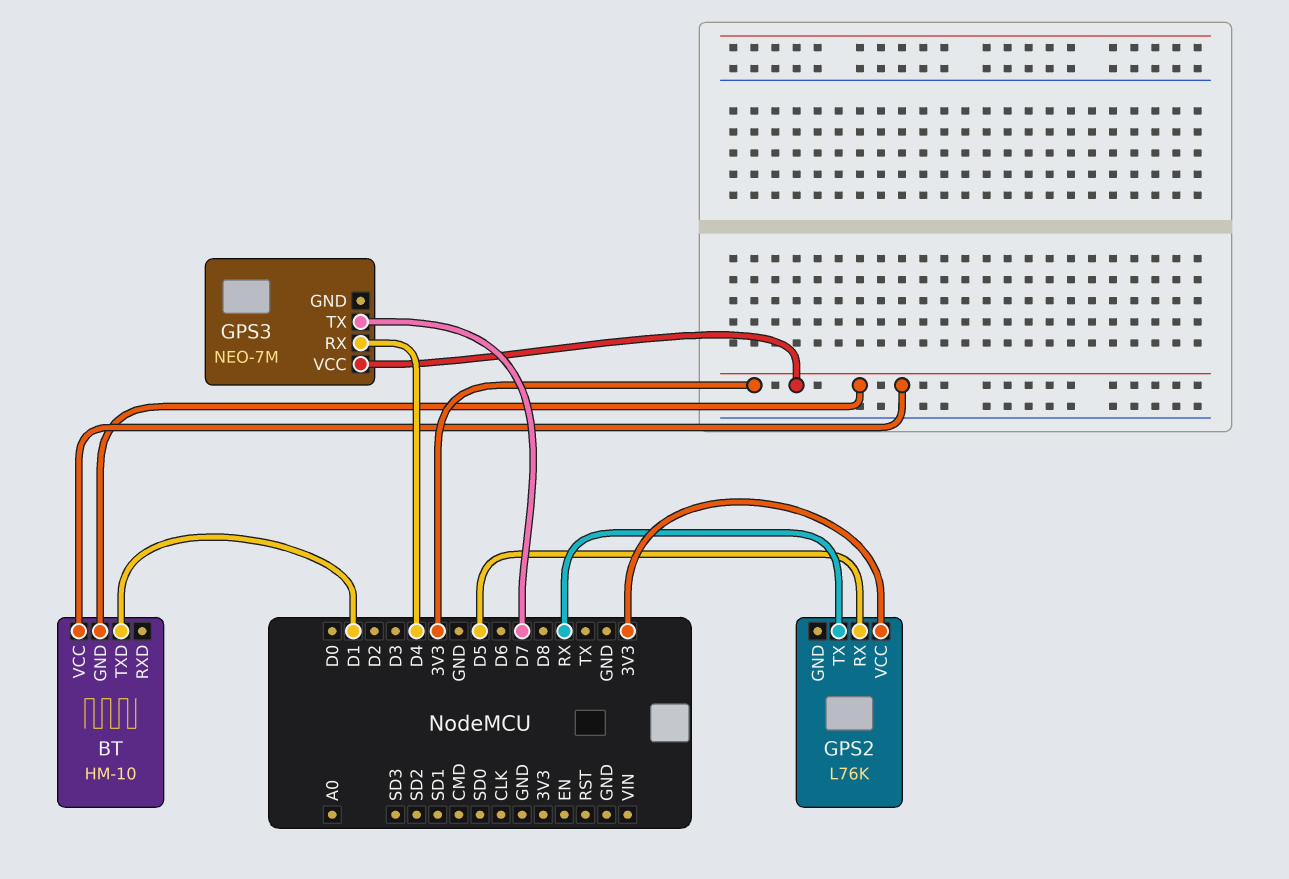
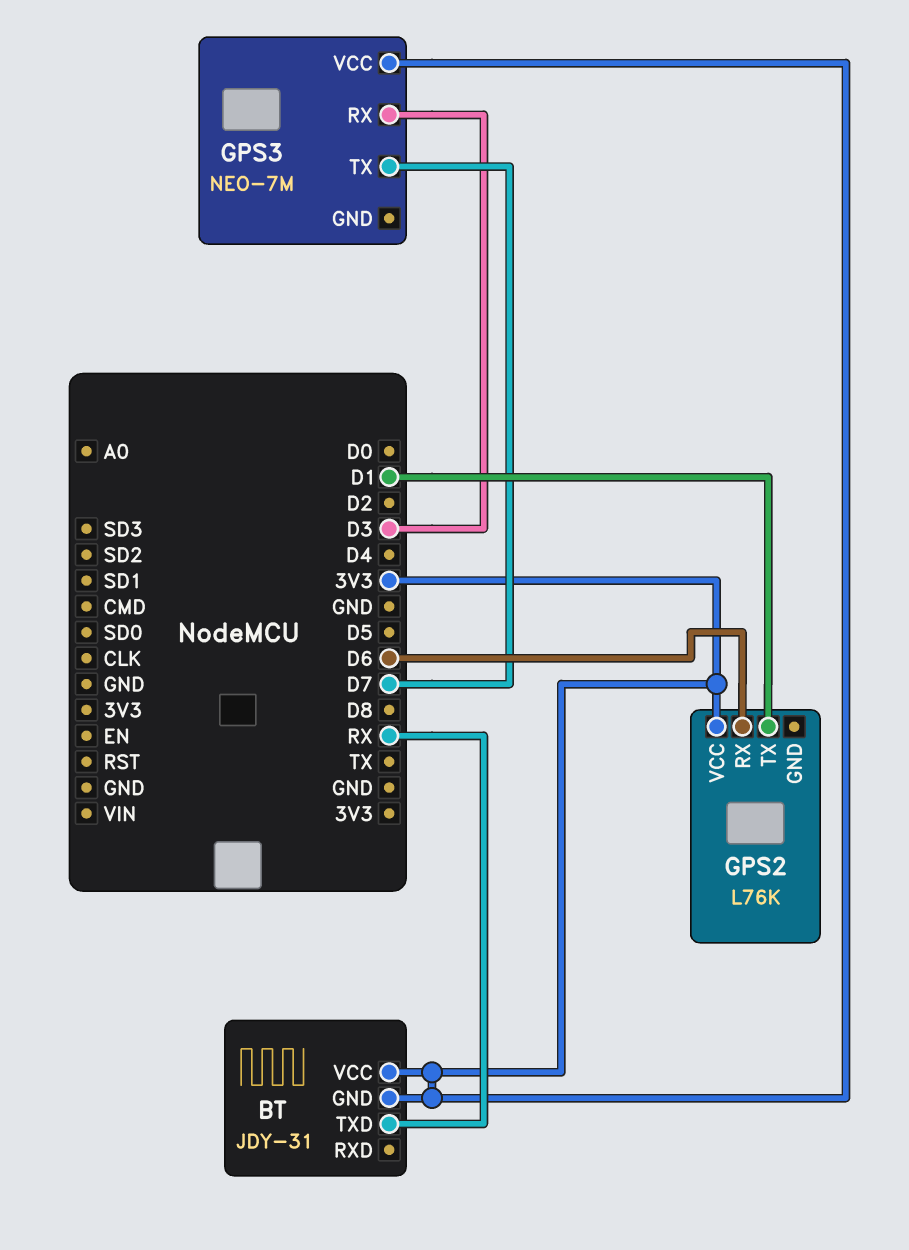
BT: HM-10 -> JDY-31
BT pin TXD: D1 -> RX
GPS2 pin RX: D5 -> D6
GPS2 pin TX: RX -> D1
GPS3 pin RX: D4 -> D3

